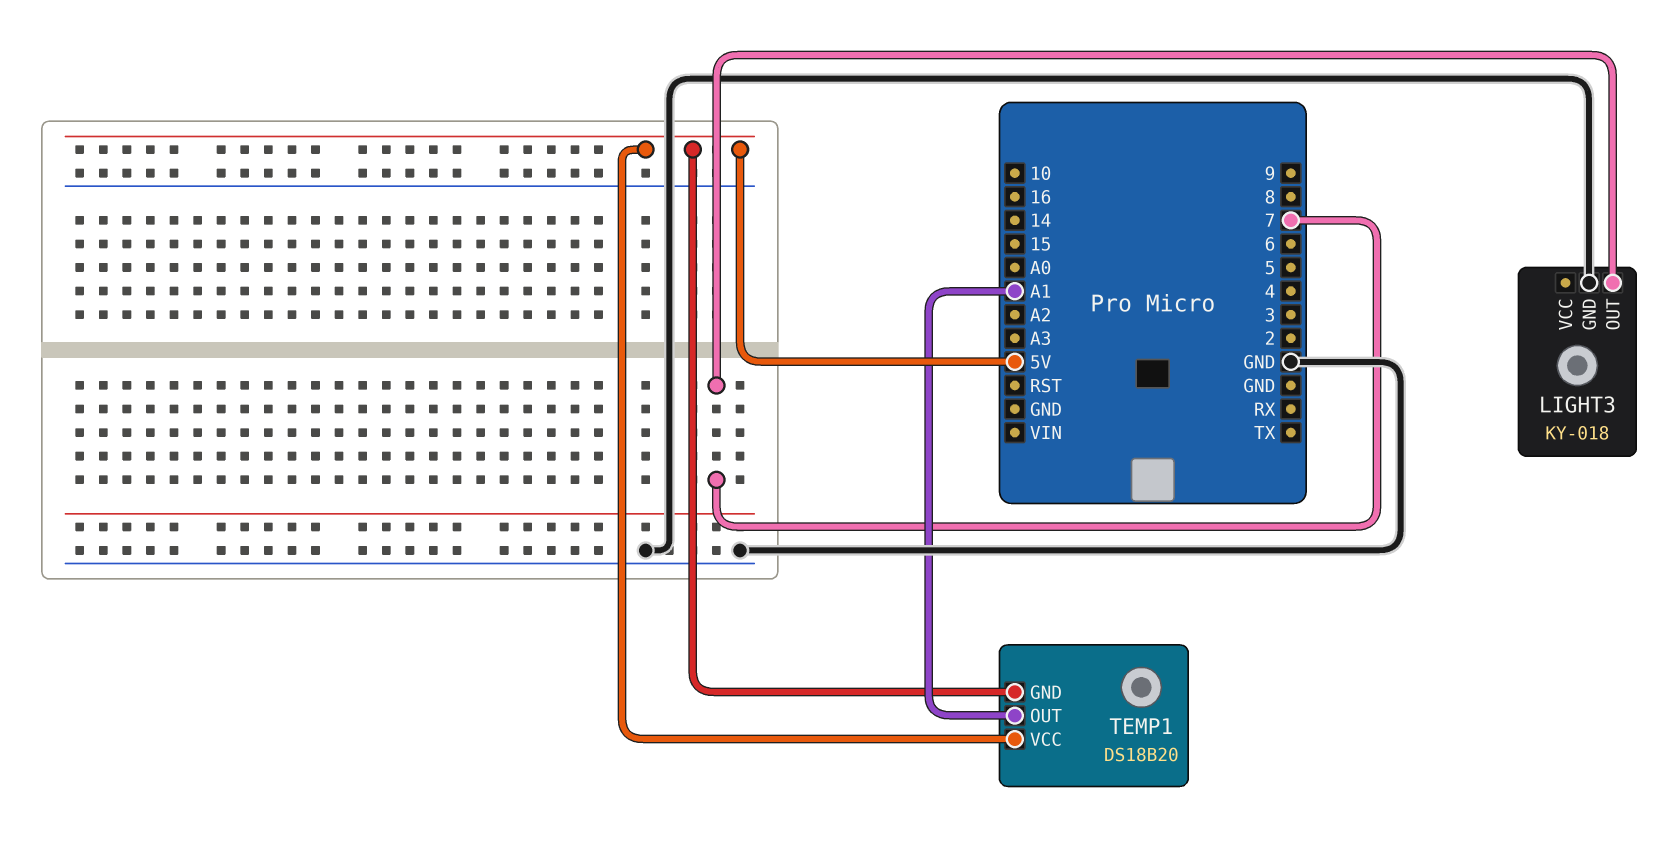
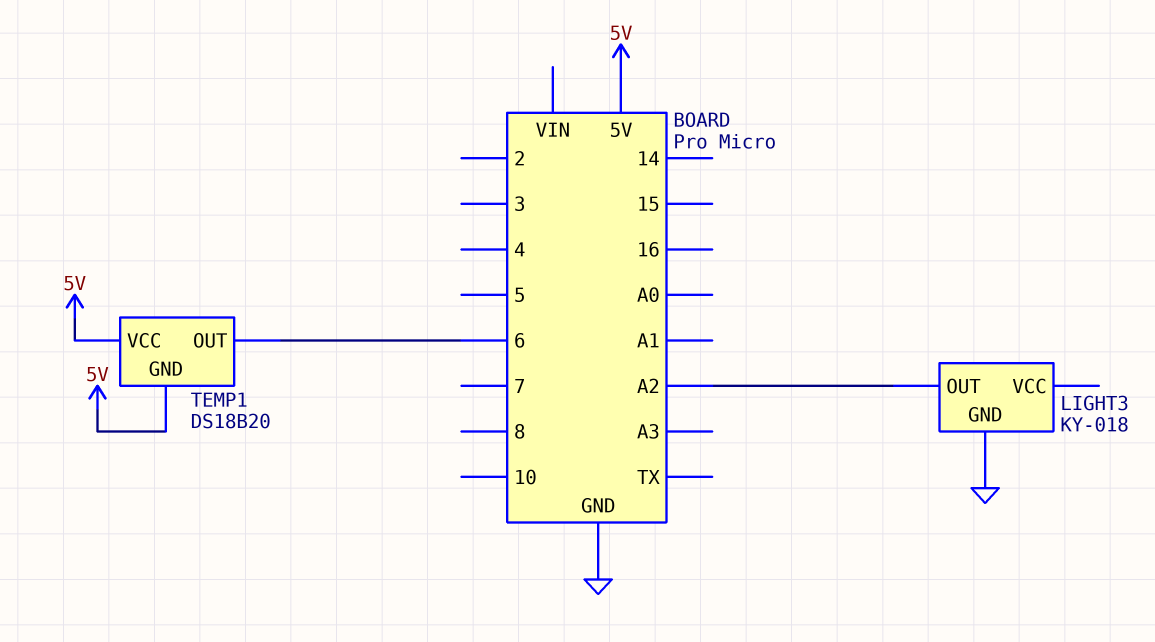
LIGHT3 pin OUT: 7 -> A2
TEMP1 pin OUT: A1 -> 6

